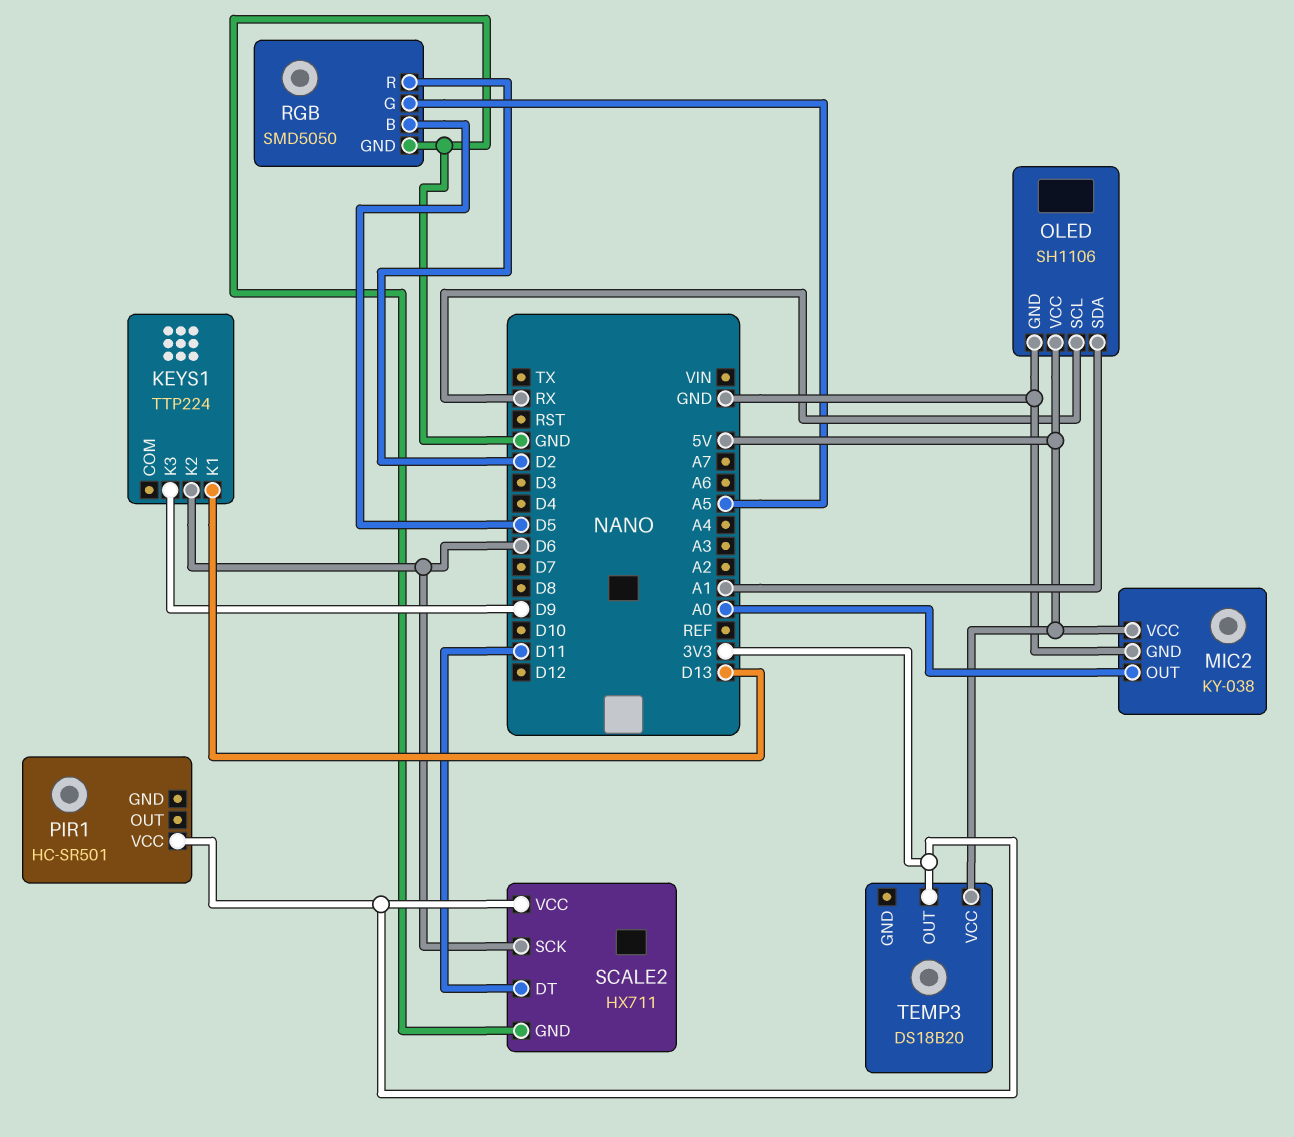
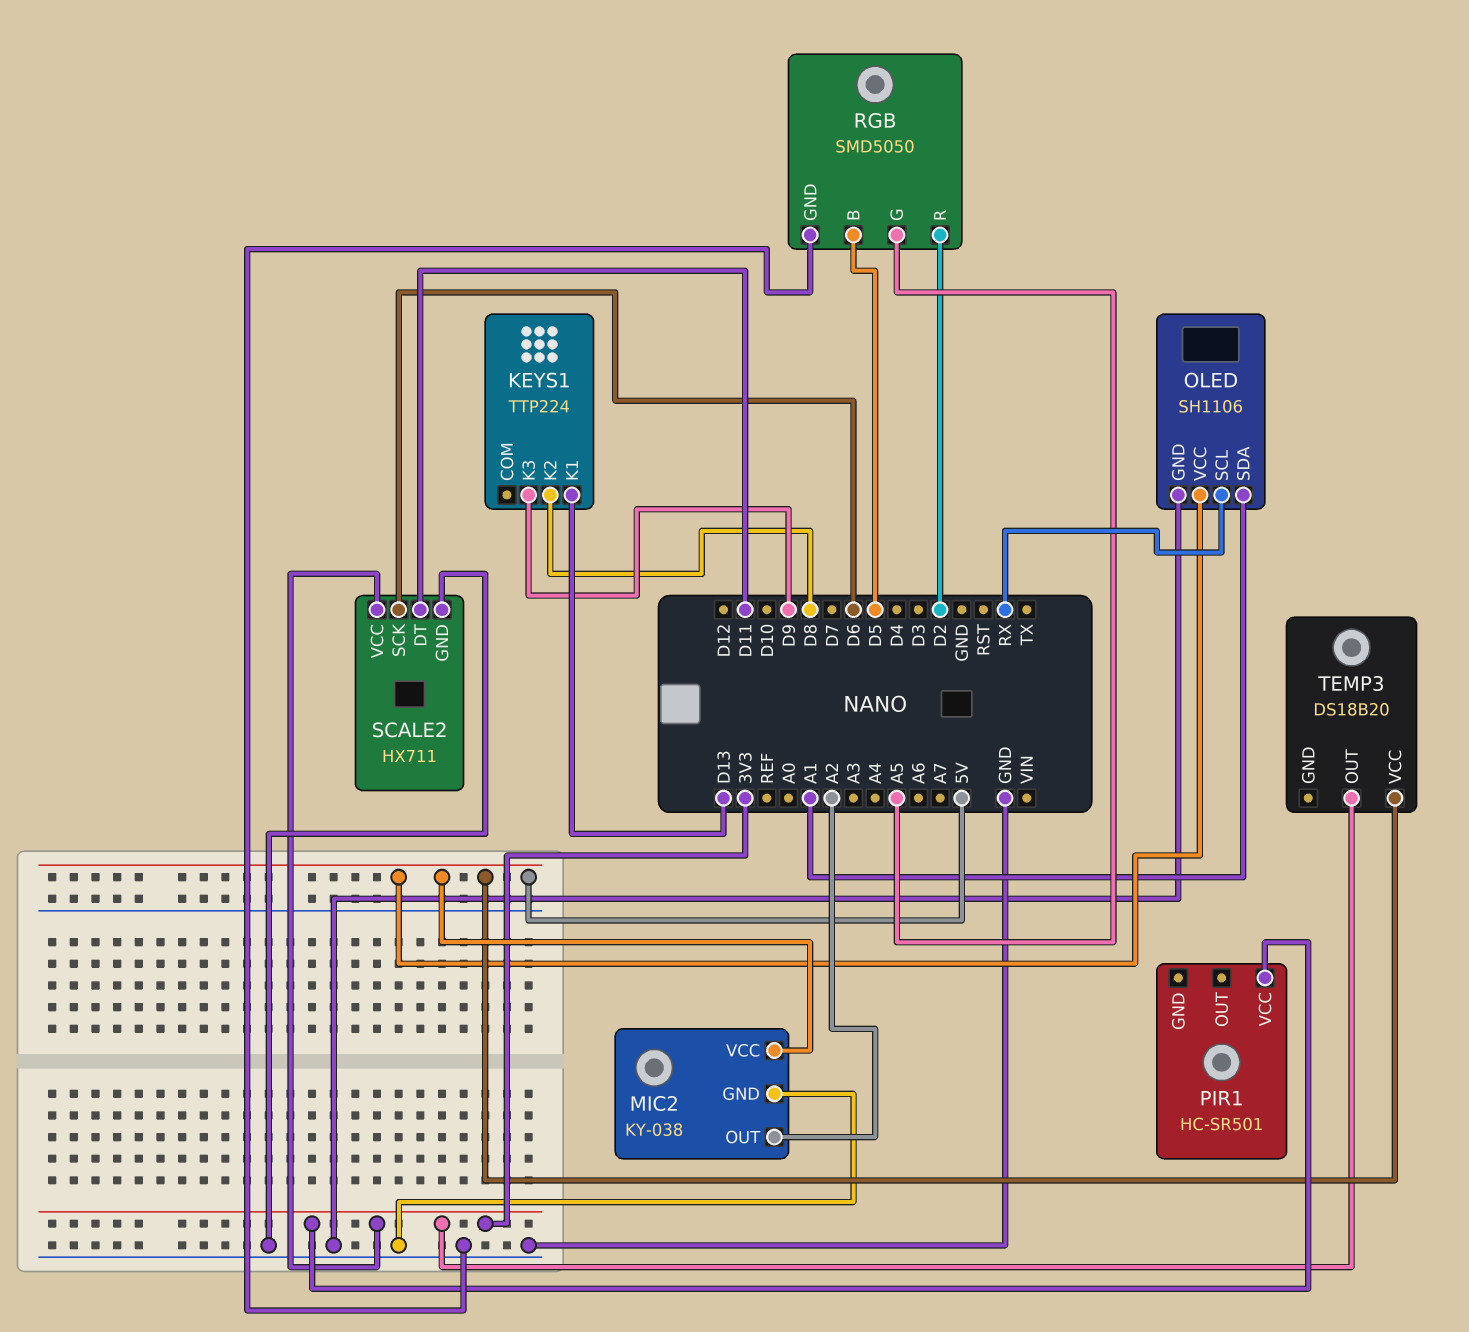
KEYS1 pin K2: D6 -> D8
MIC2 pin OUT: A0 -> A2

